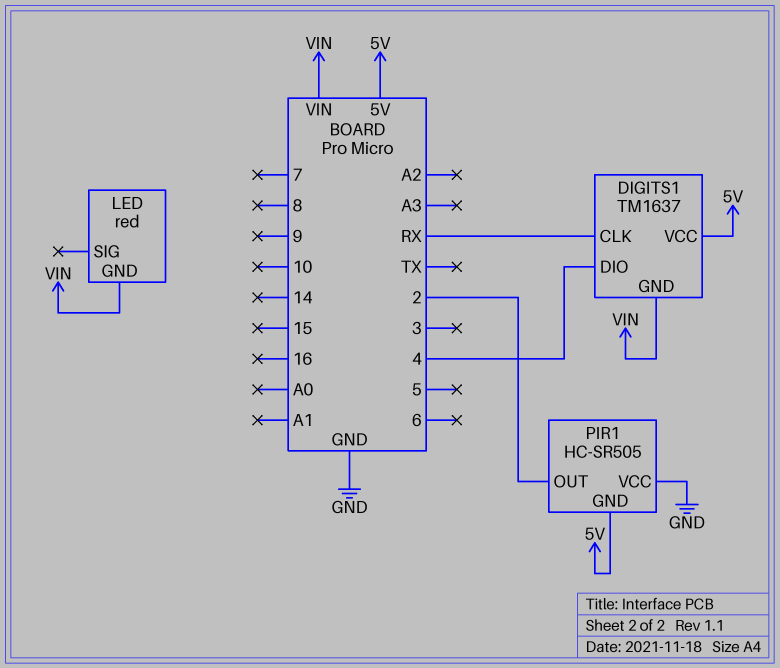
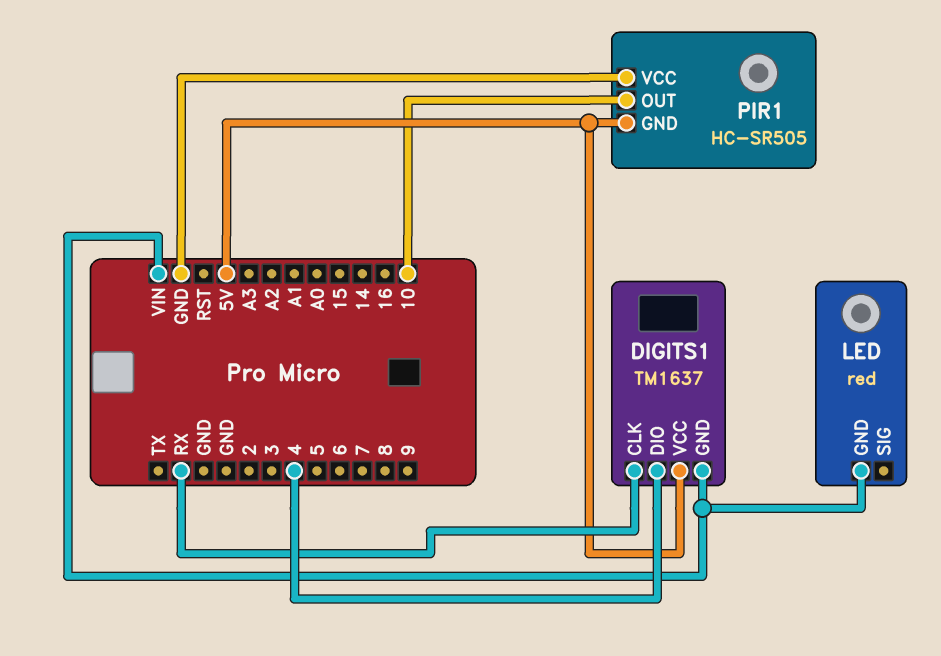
PIR1 pin OUT: 2 -> 10

